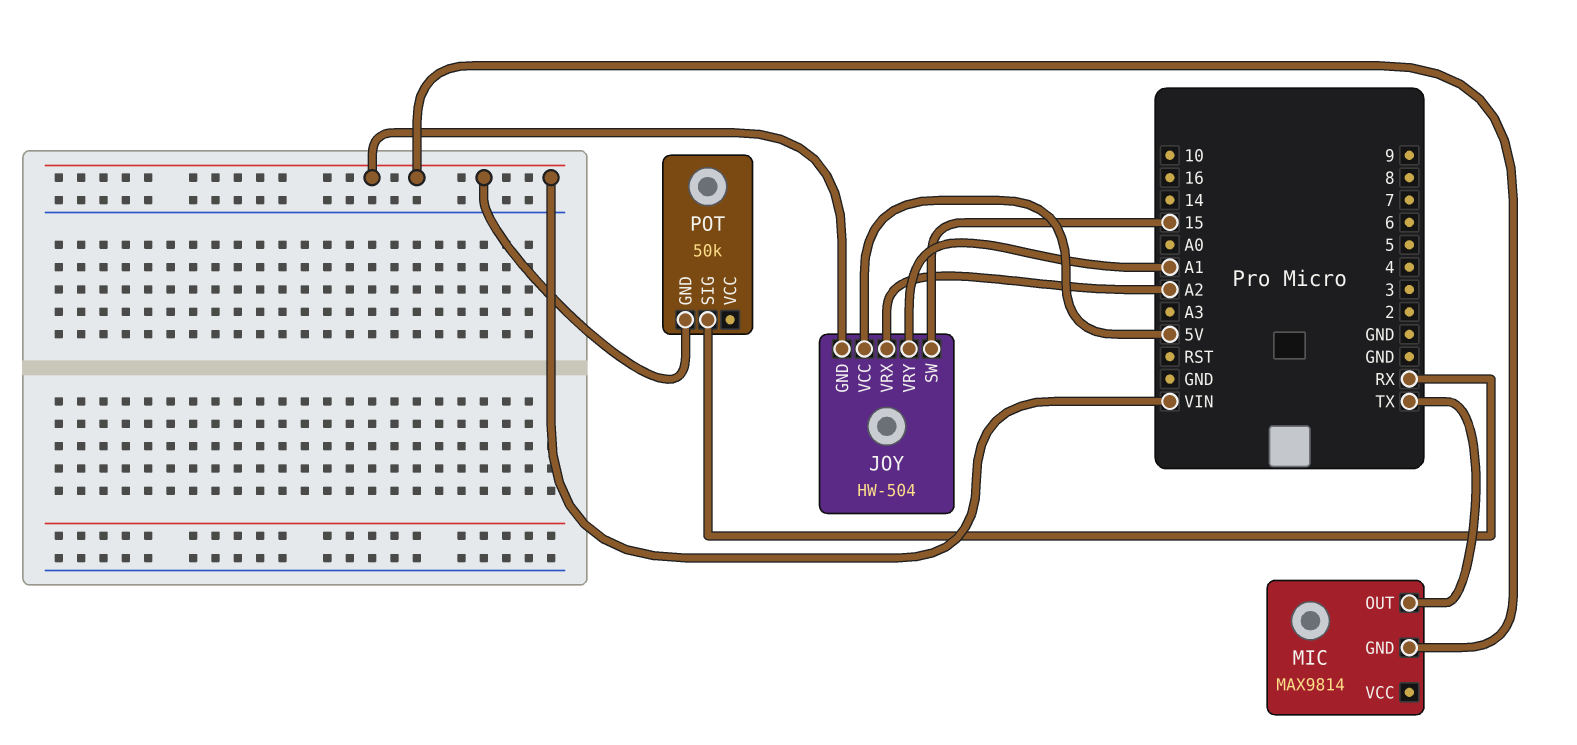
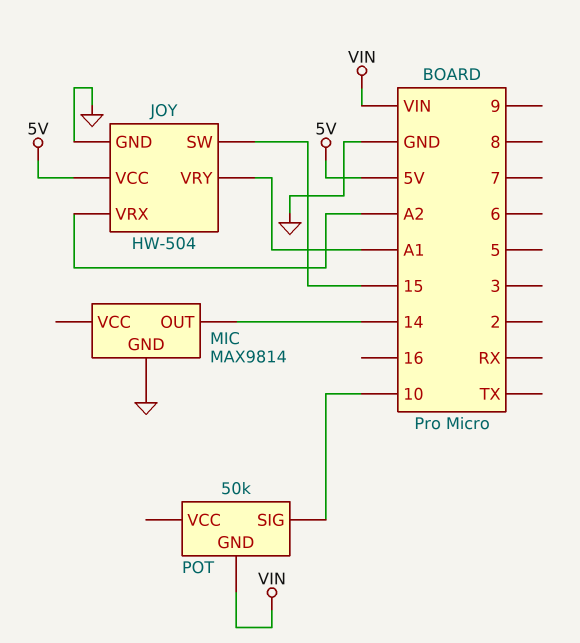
JOY pin GND: VIN -> GND
MIC pin GND: VIN -> GND
MIC pin OUT: TX -> 14
POT pin SIG: RX -> 10

